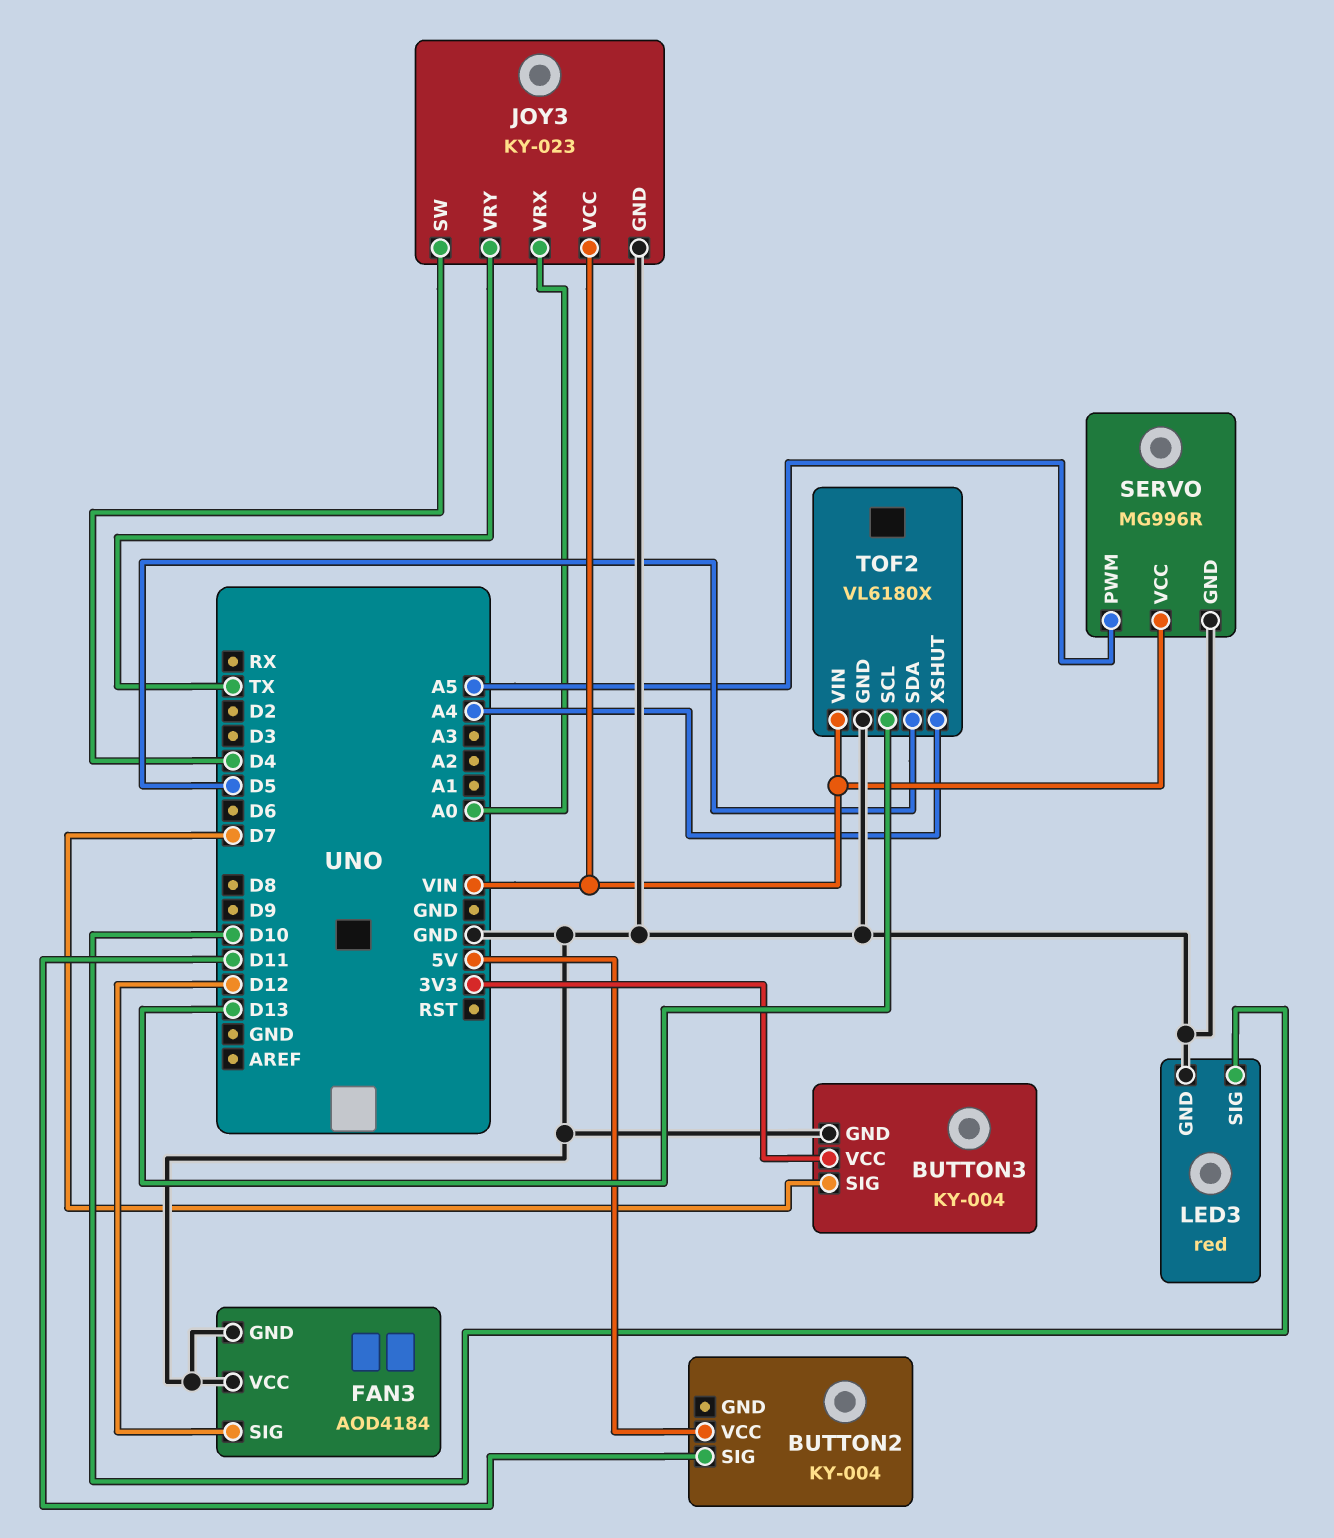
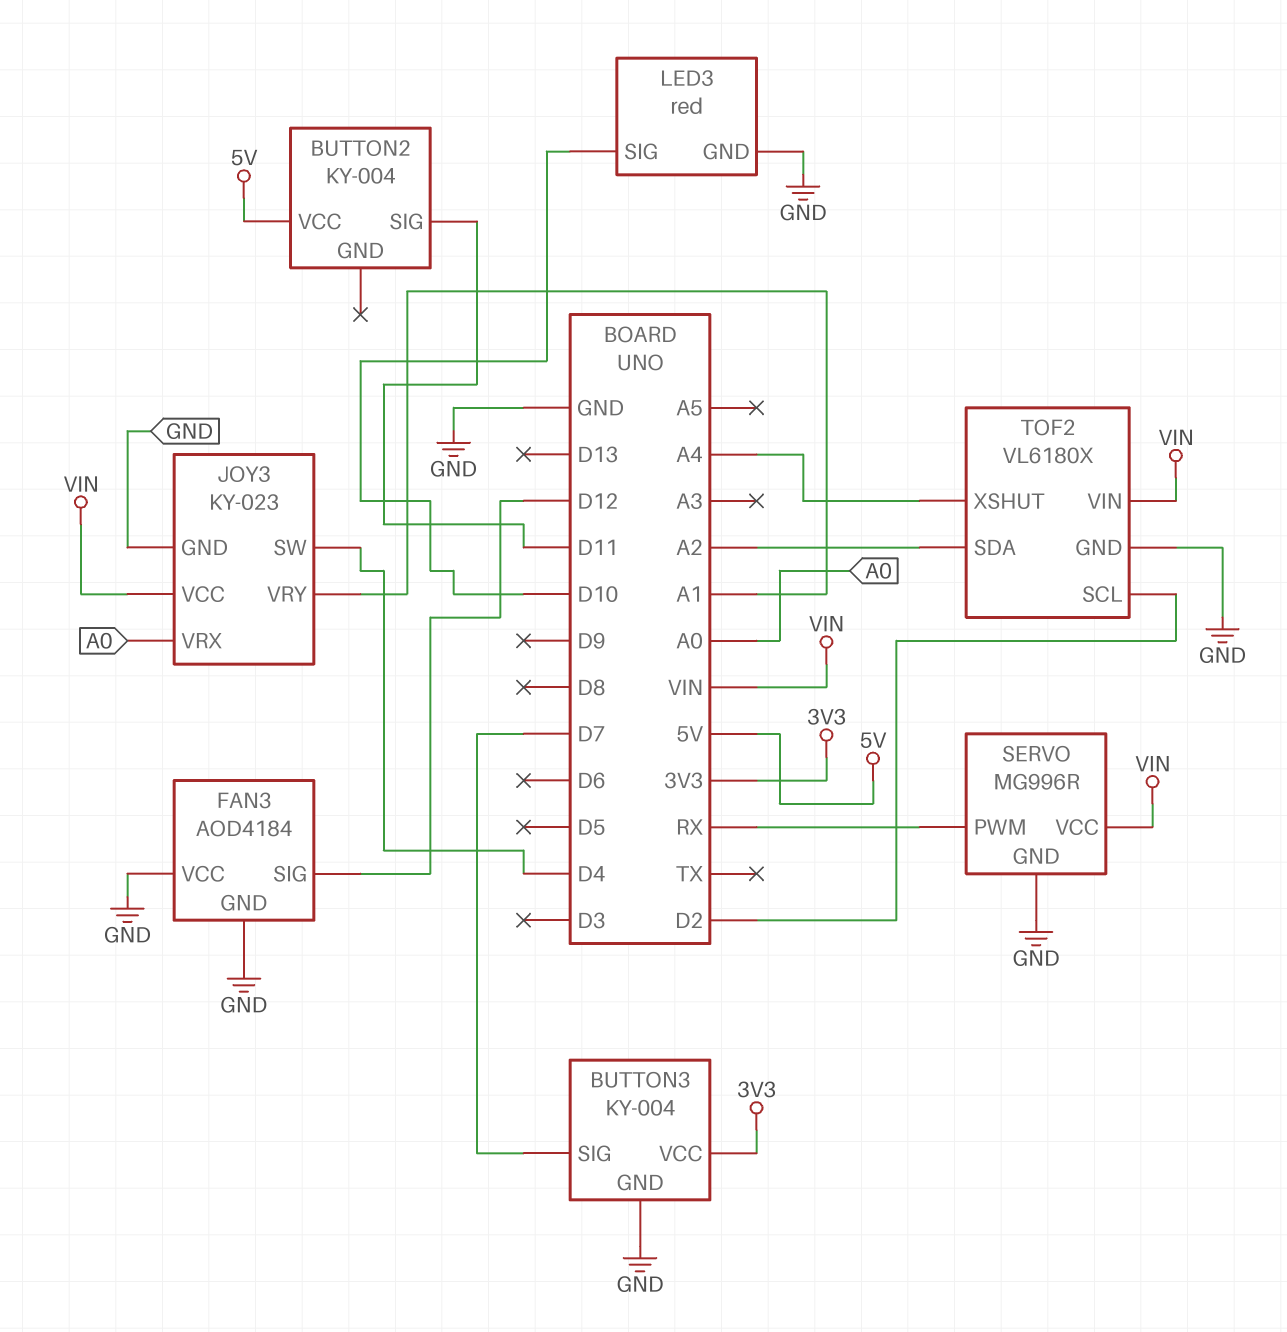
JOY3 pin VRY: TX -> A1
SERVO pin PWM: A5 -> RX
TOF2 pin SCL: D13 -> D2
TOF2 pin SDA: D5 -> A2

